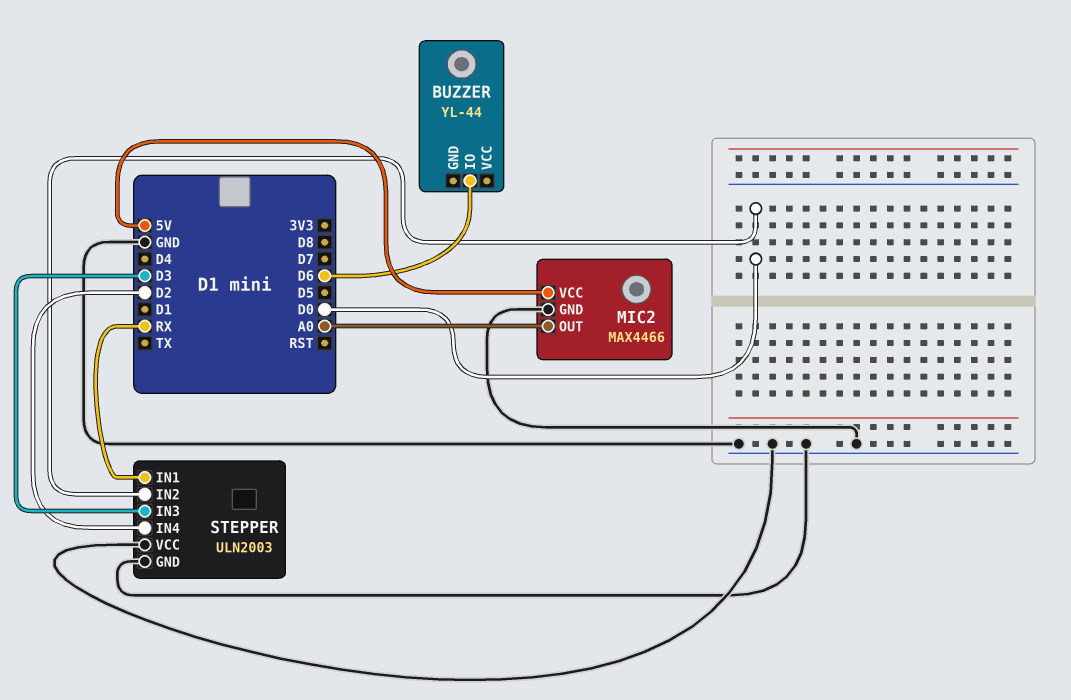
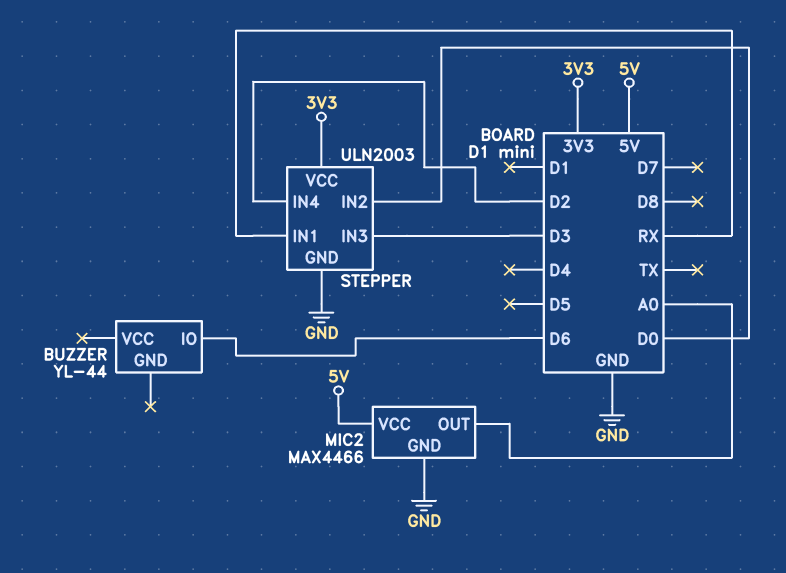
STEPPER pin VCC: GND -> 3V3

